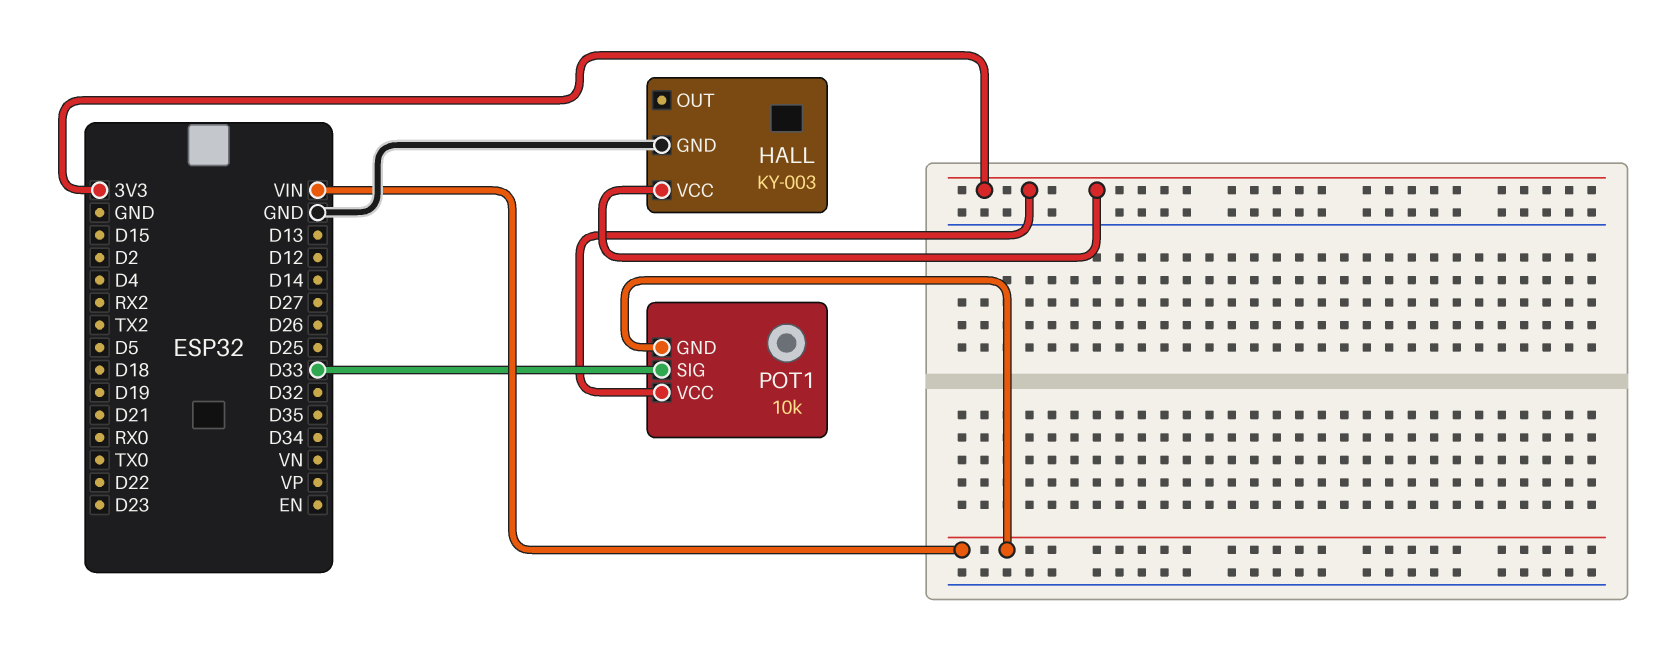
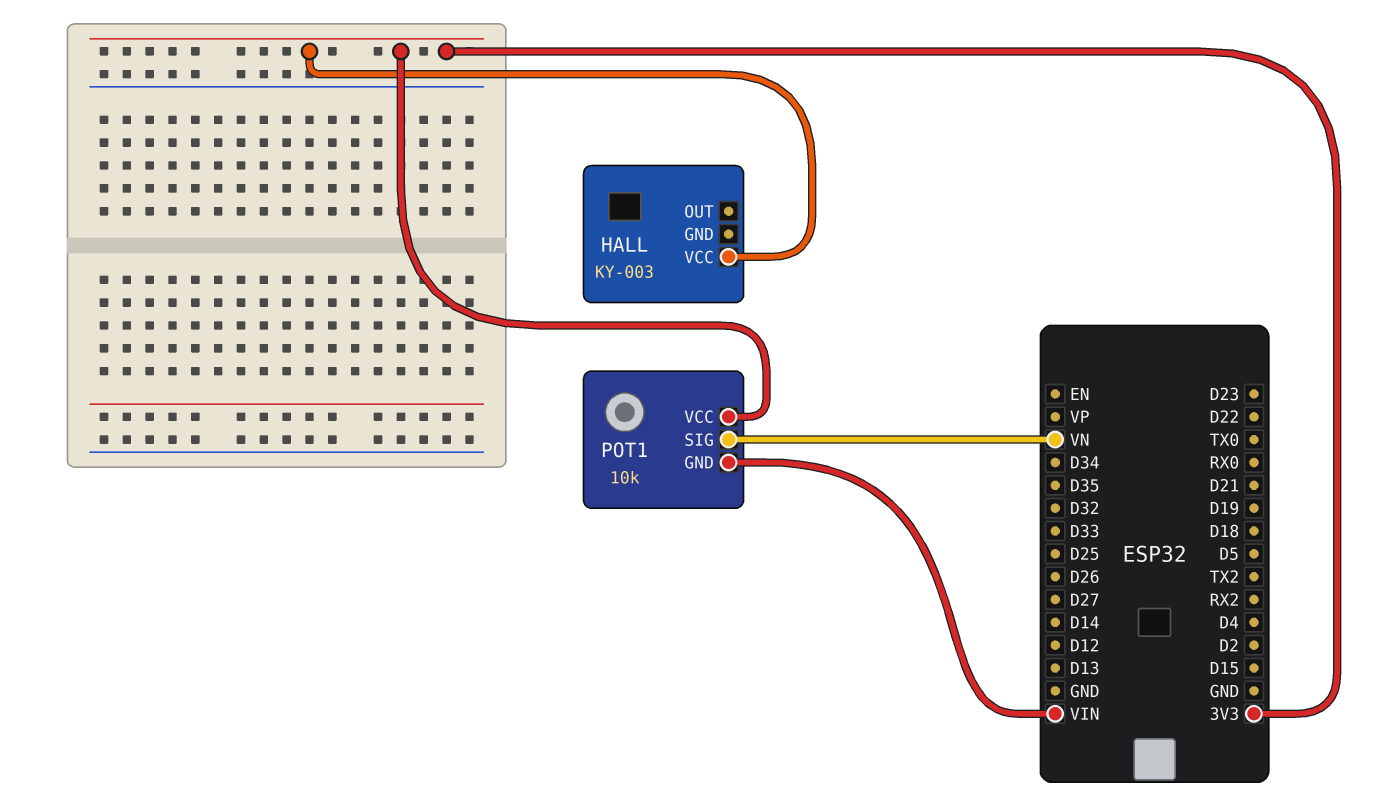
HALL pin GND: GND -> none
POT1 pin SIG: D33 -> VN

